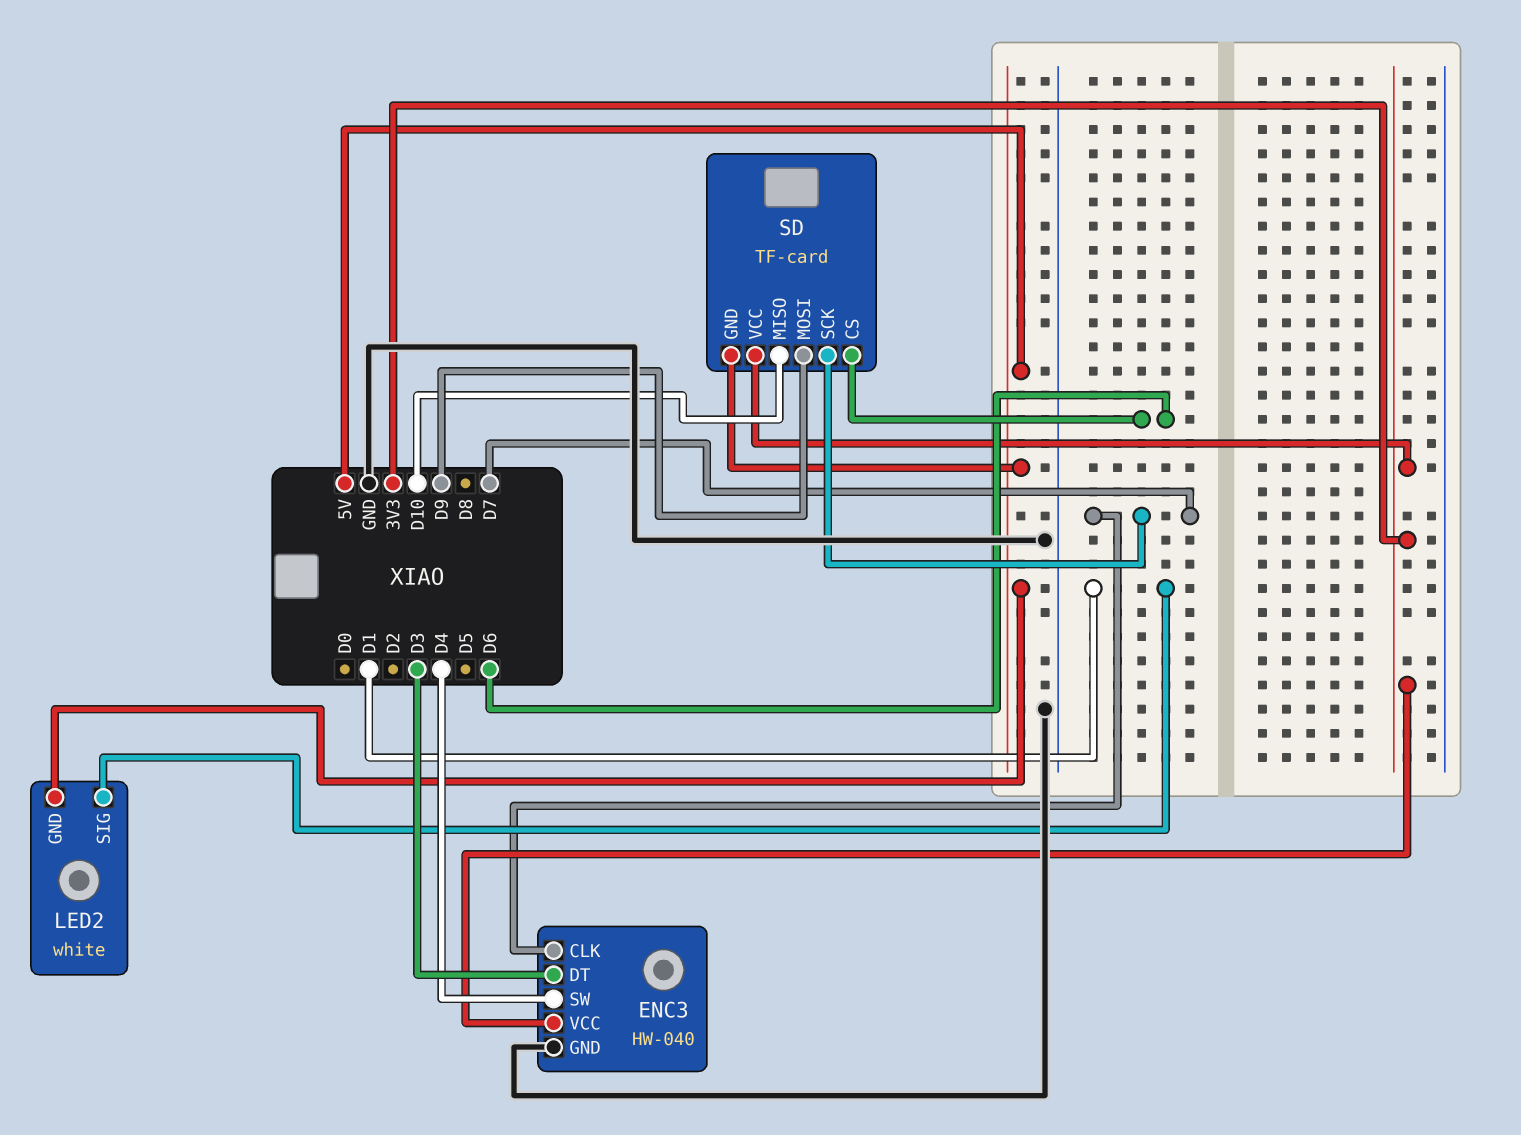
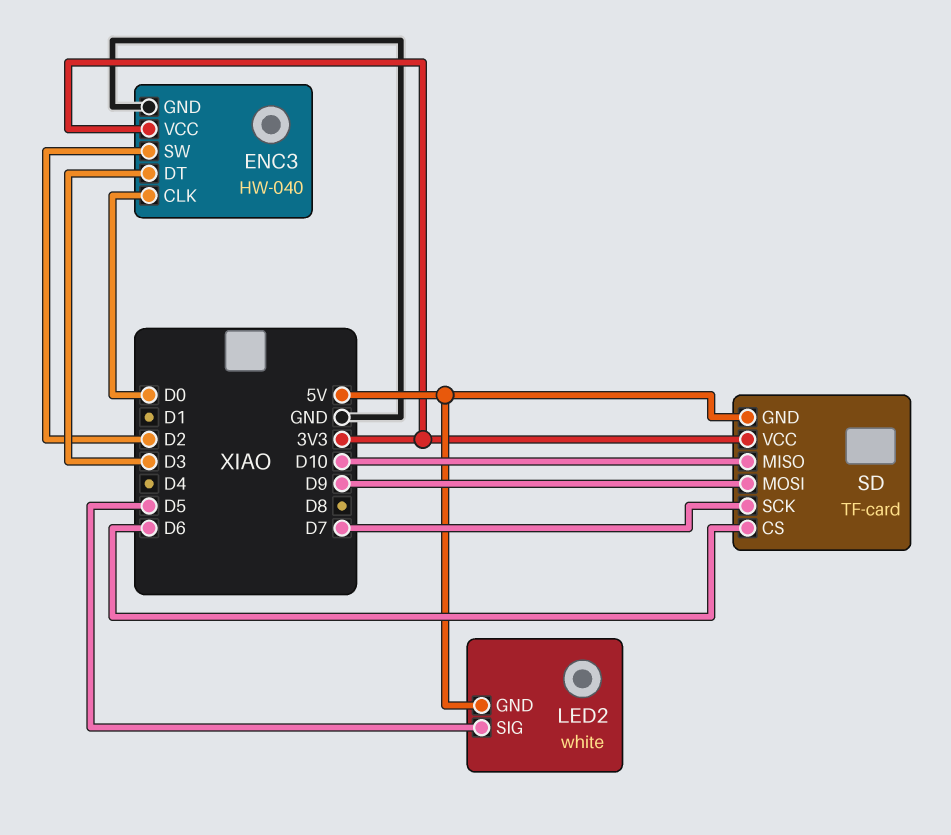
ENC3 pin CLK: D7 -> D0
ENC3 pin SW: D4 -> D2
LED2 pin SIG: D1 -> D5

